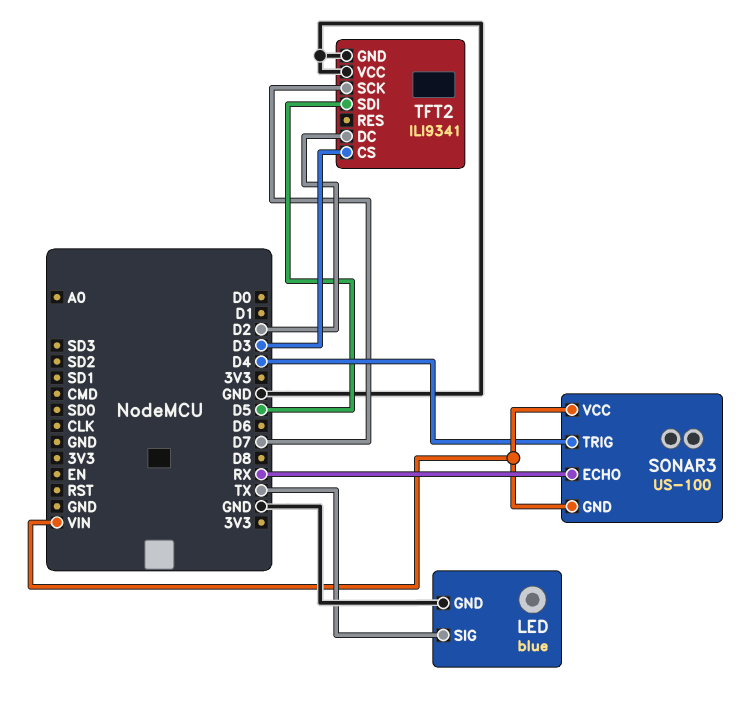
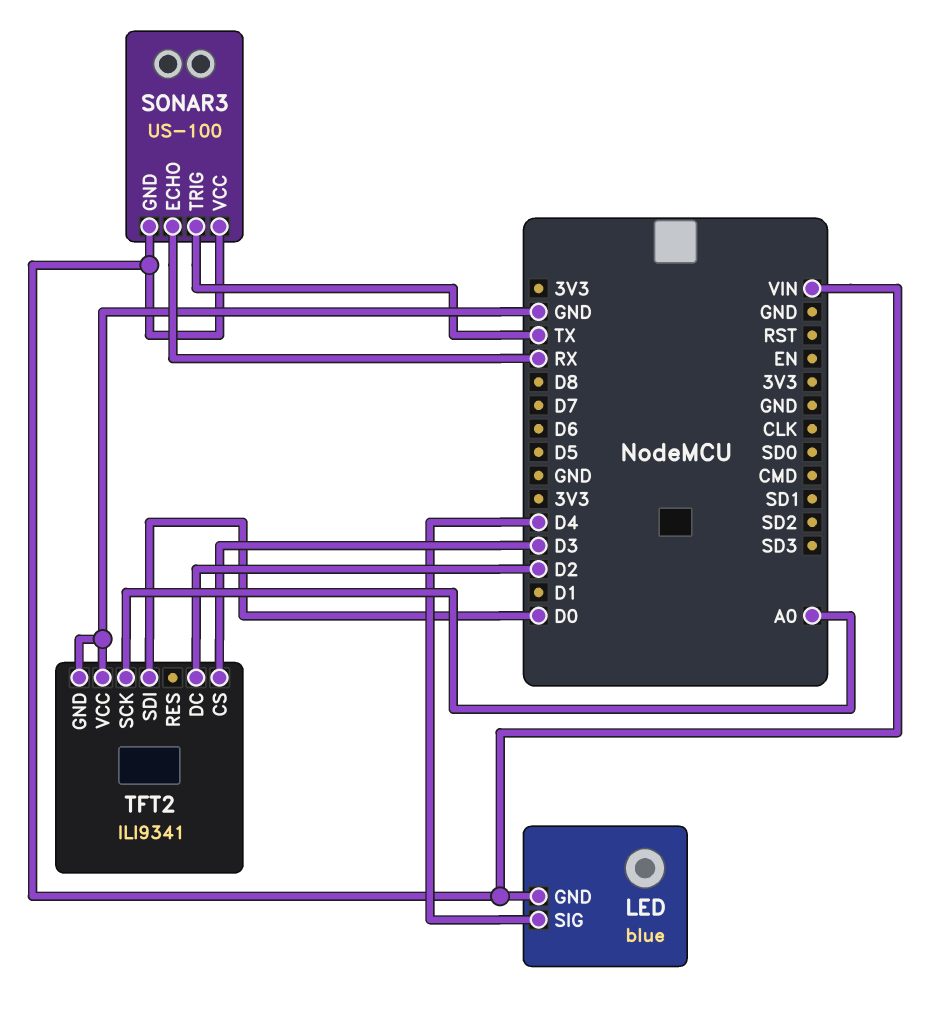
LED pin GND: GND -> VIN
LED pin SIG: TX -> D4
SONAR3 pin TRIG: D4 -> TX
TFT2 pin SCK: D7 -> A0
TFT2 pin SDI: D5 -> D0

